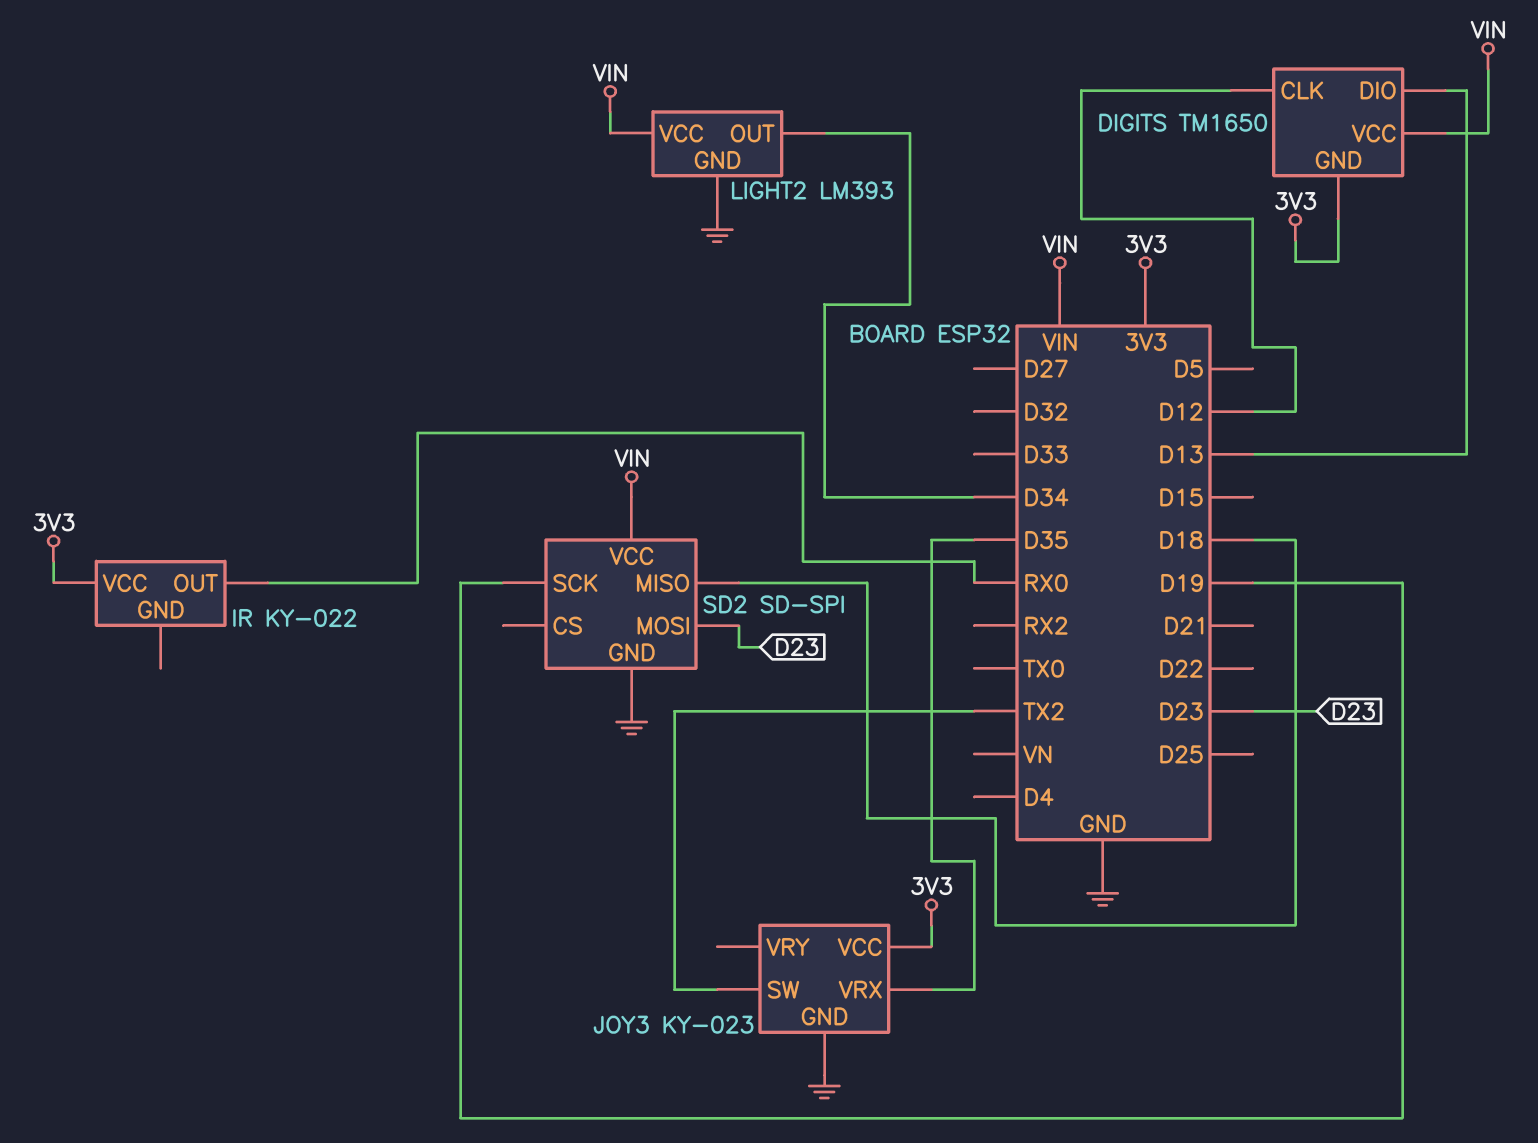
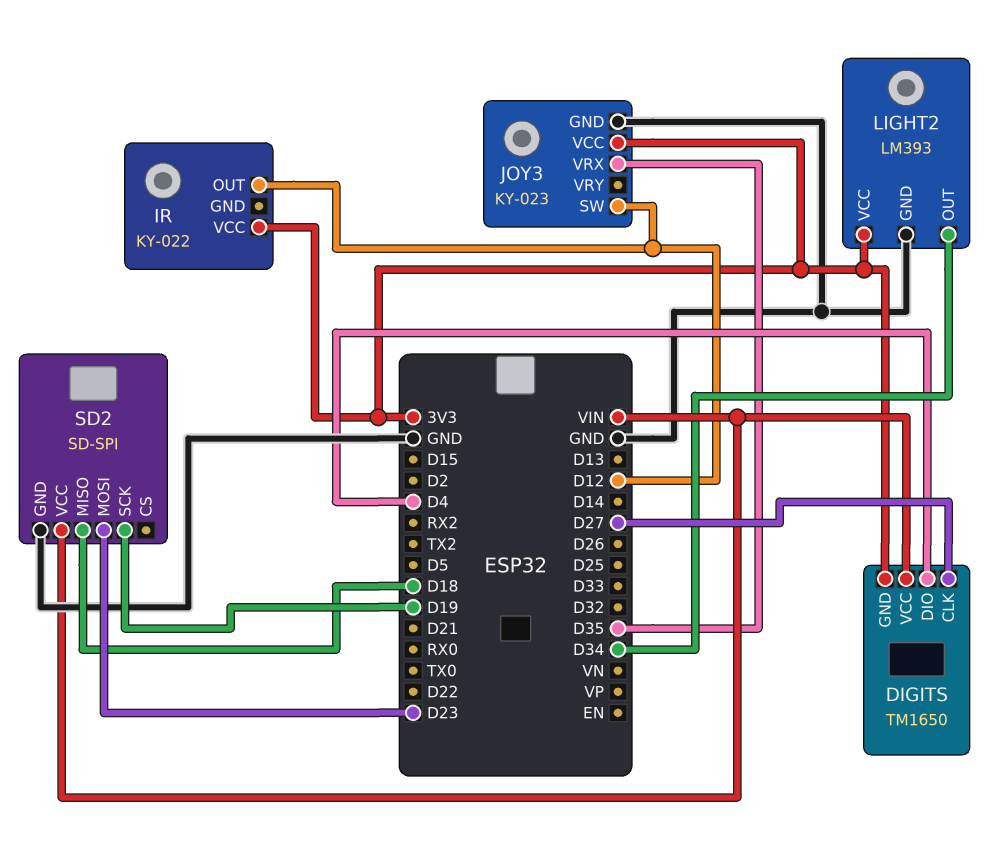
DIGITS pin CLK: D12 -> D27
DIGITS pin DIO: D13 -> D4
IR pin OUT: RX0 -> D12
JOY3 pin SW: TX2 -> D12
LIGHT2 pin VCC: VIN -> 3V3

